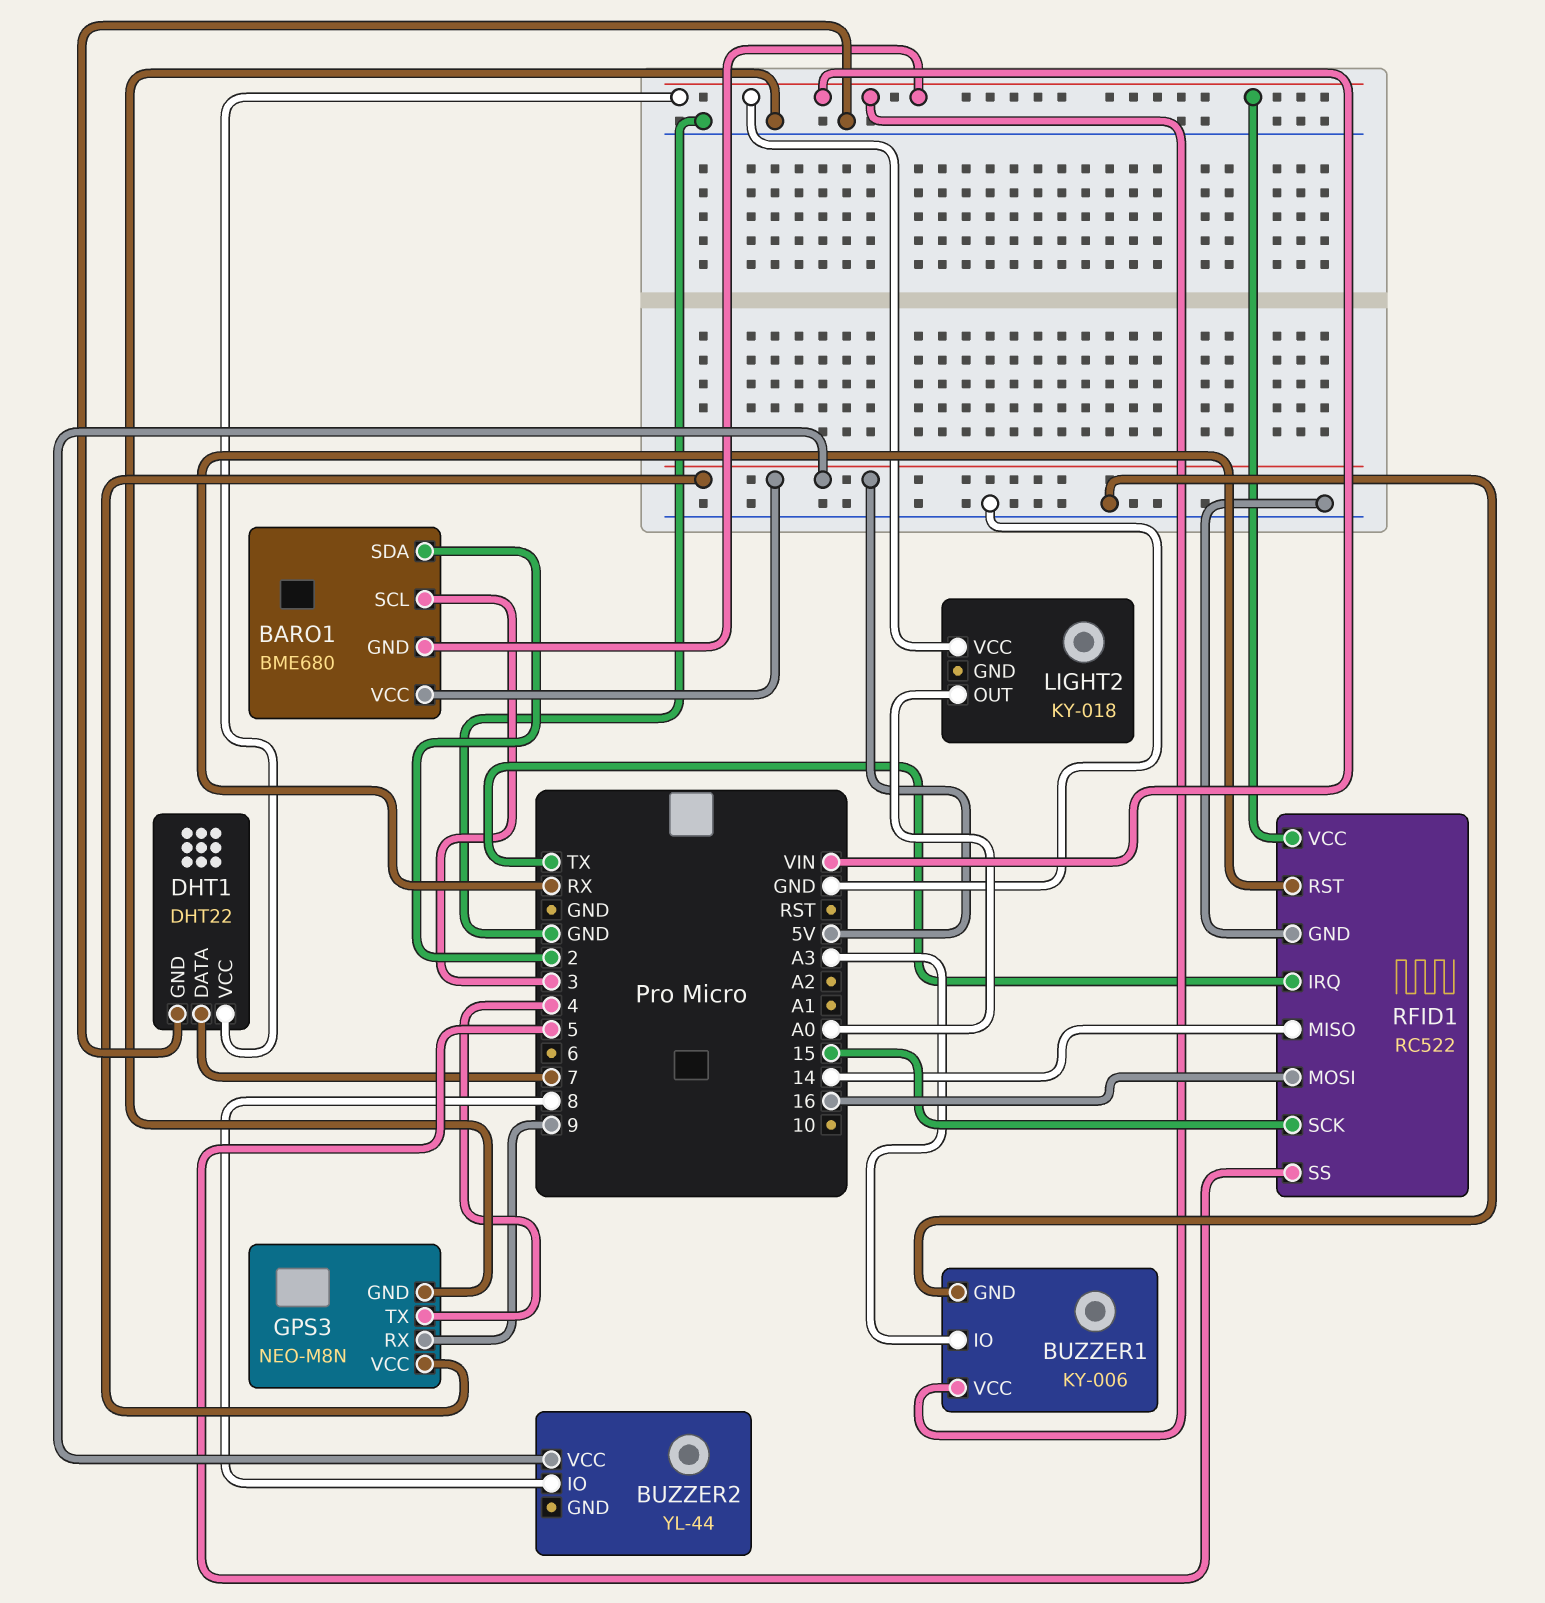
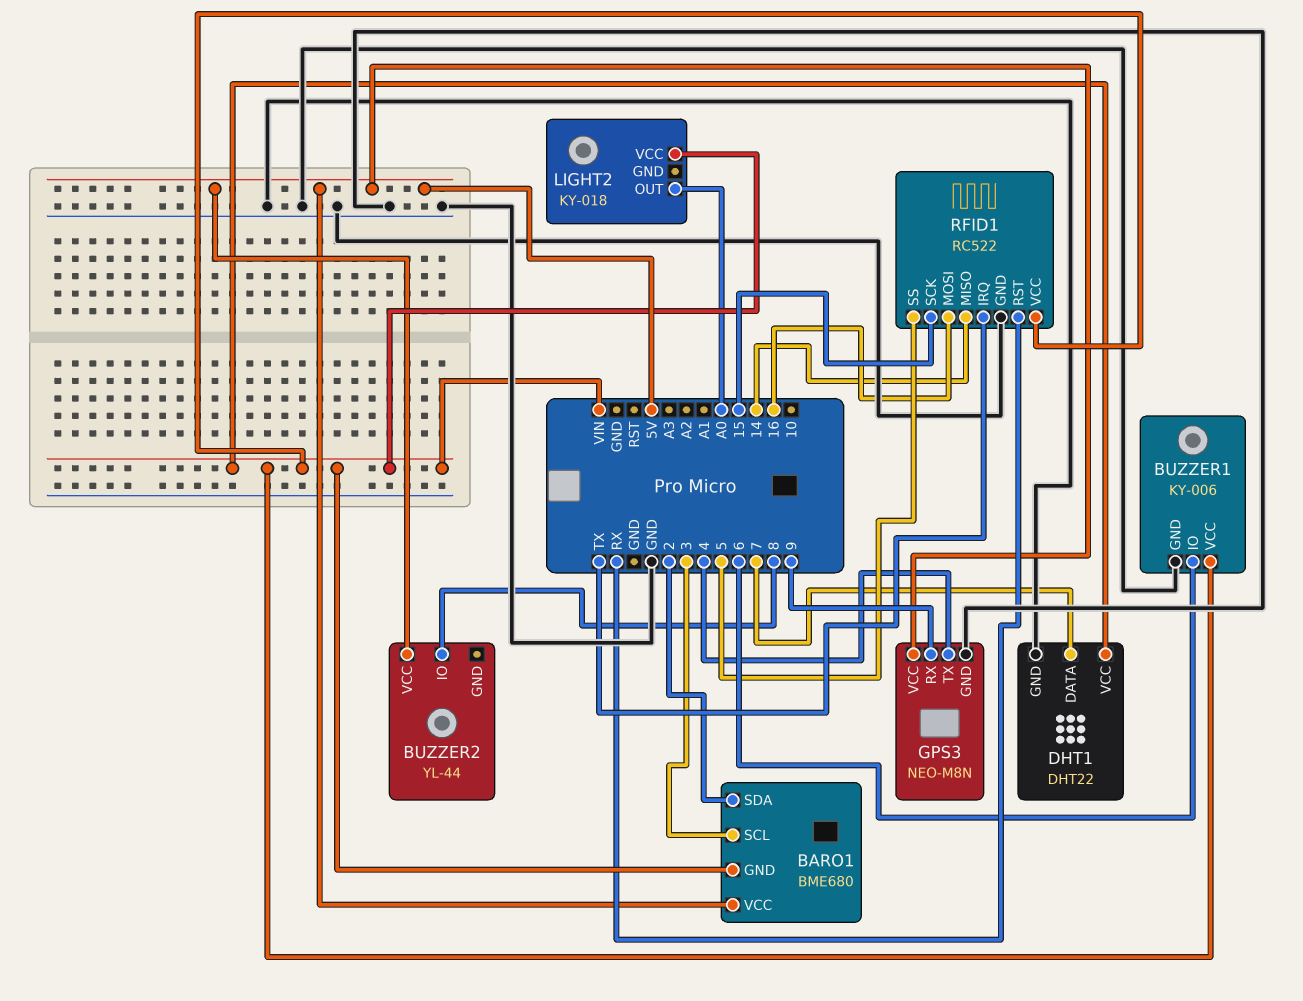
BUZZER1 pin IO: A3 -> 6

